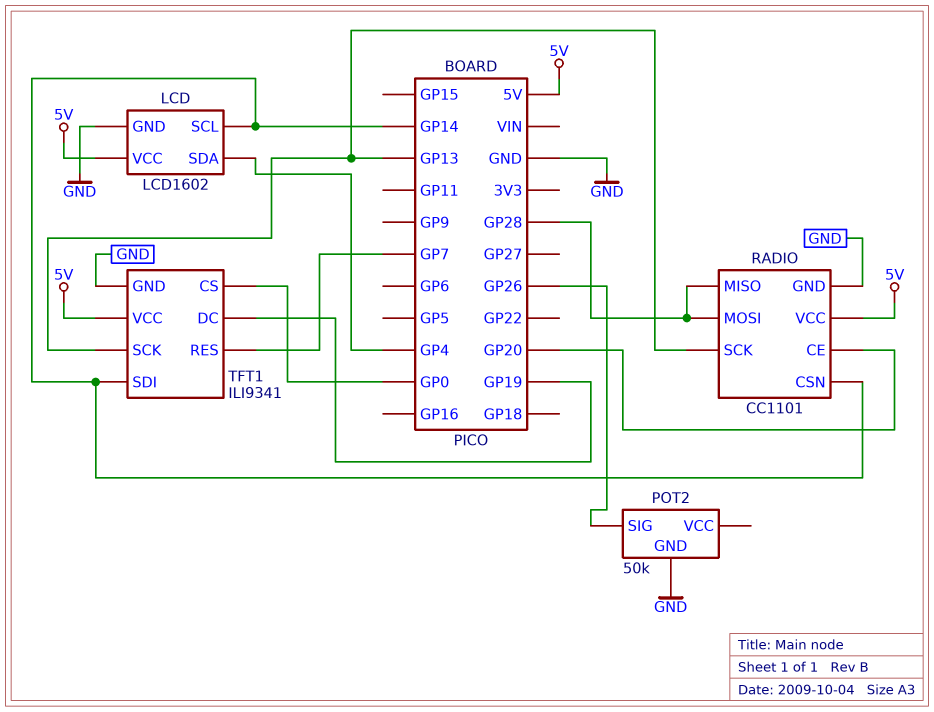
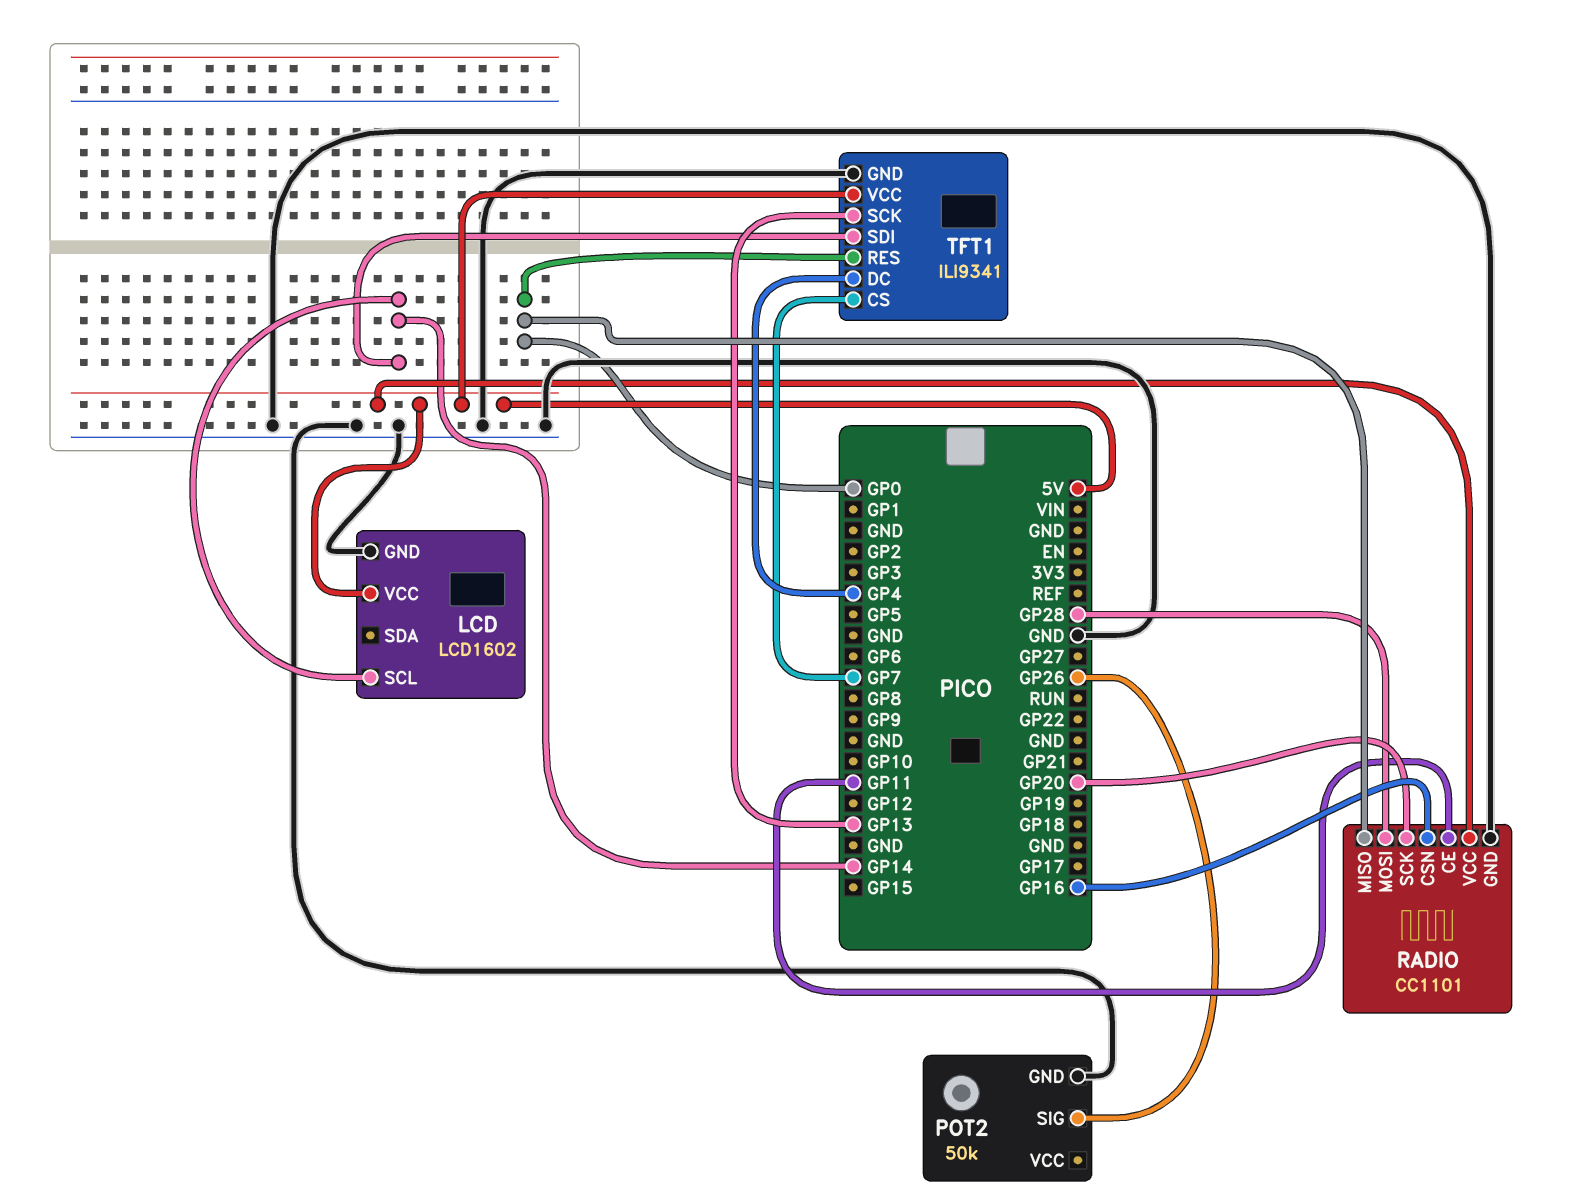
LCD pin SDA: GP4 -> none
RADIO pin CE: GP20 -> GP11
RADIO pin CSN: GP14 -> GP16
RADIO pin MISO: GP28 -> GP0
RADIO pin SCK: GP13 -> GP20
TFT1 pin CS: GP0 -> GP7
TFT1 pin DC: GP19 -> GP4
TFT1 pin RES: GP7 -> GP0

